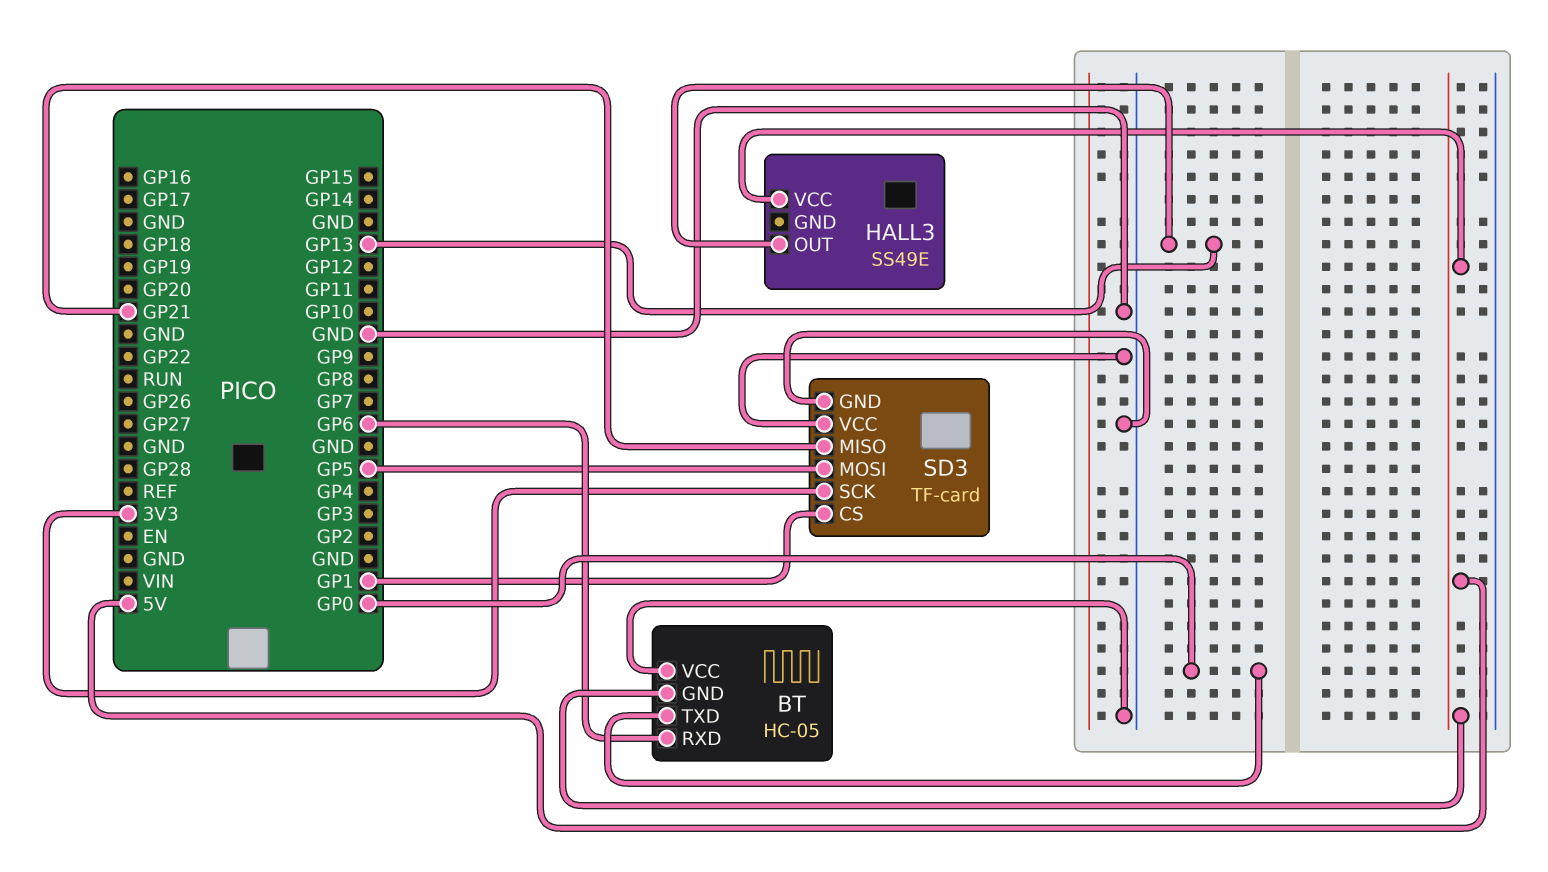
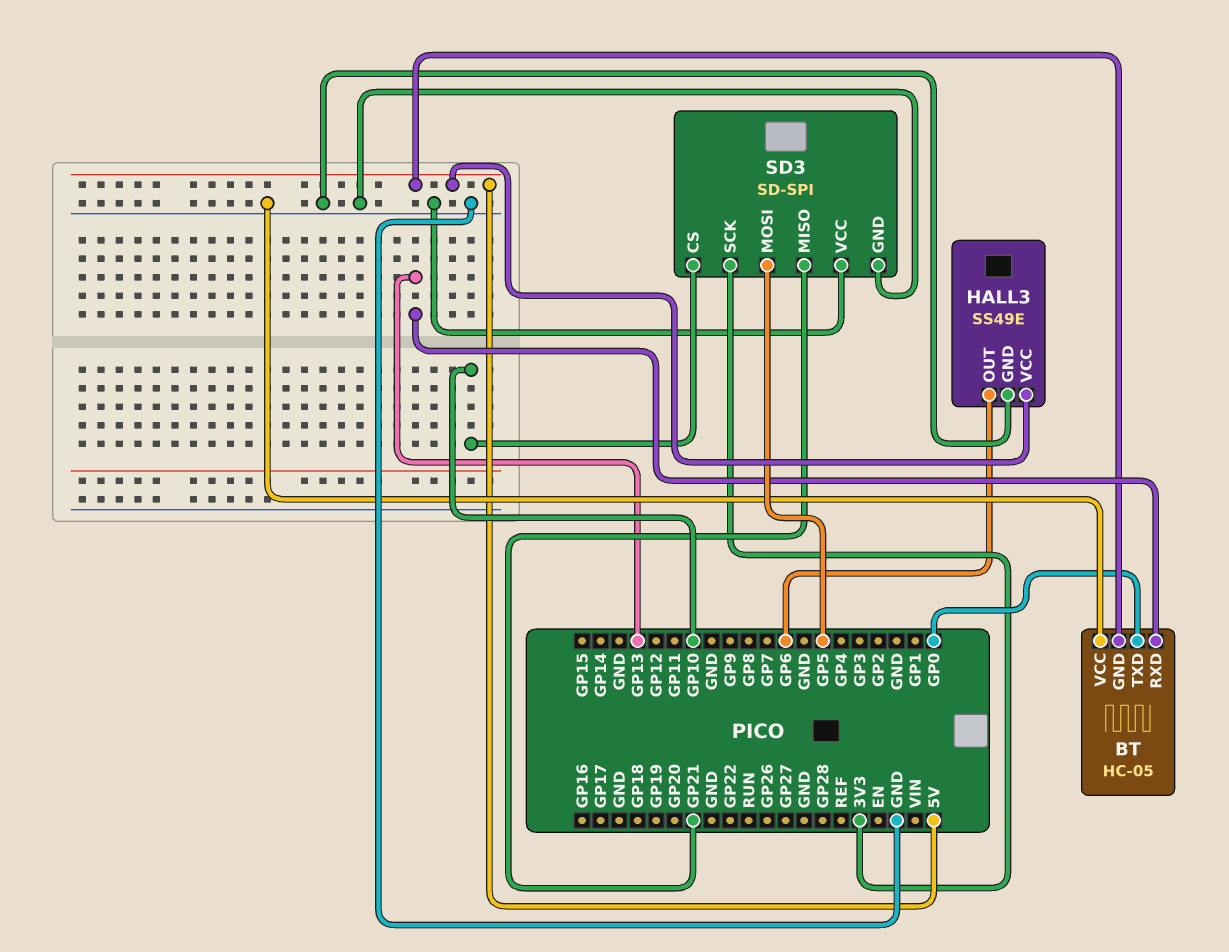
BT pin RXD: GP6 -> GP13
HALL3 pin GND: none -> GND
HALL3 pin OUT: GP13 -> GP6
SD3: TF-card -> SD-SPI
SD3 pin CS: GP1 -> GP10

